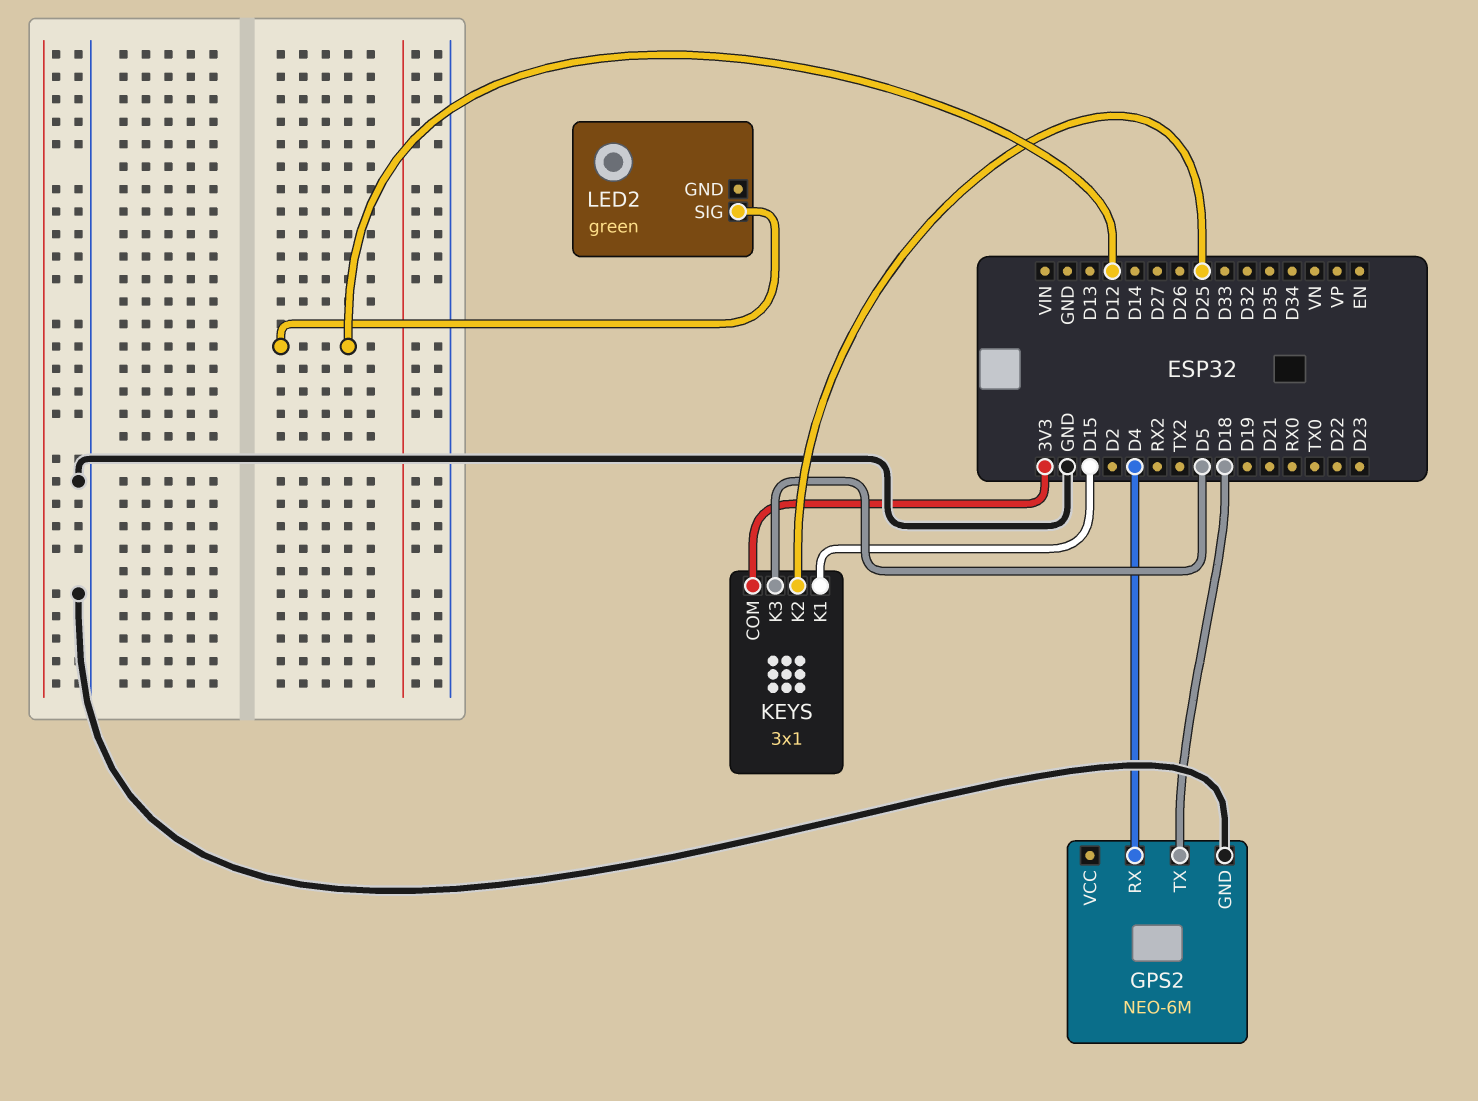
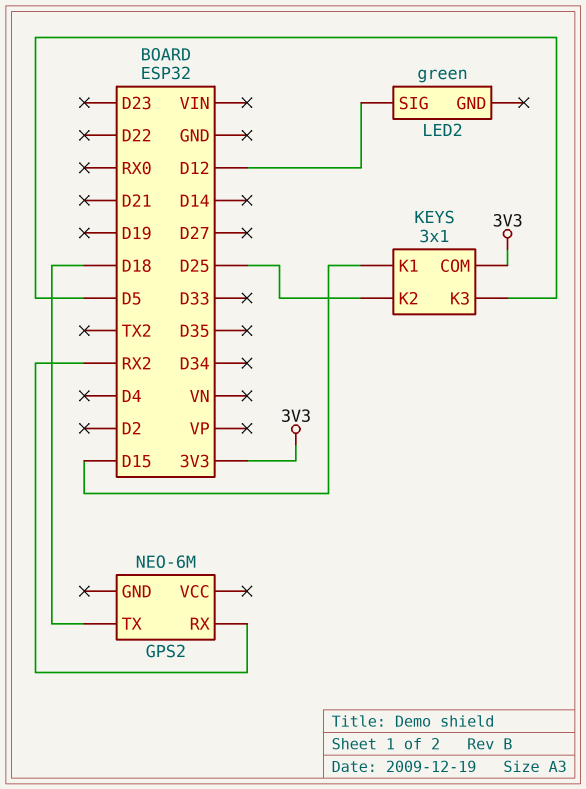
GPS2 pin GND: GND -> none
GPS2 pin RX: D4 -> RX2

